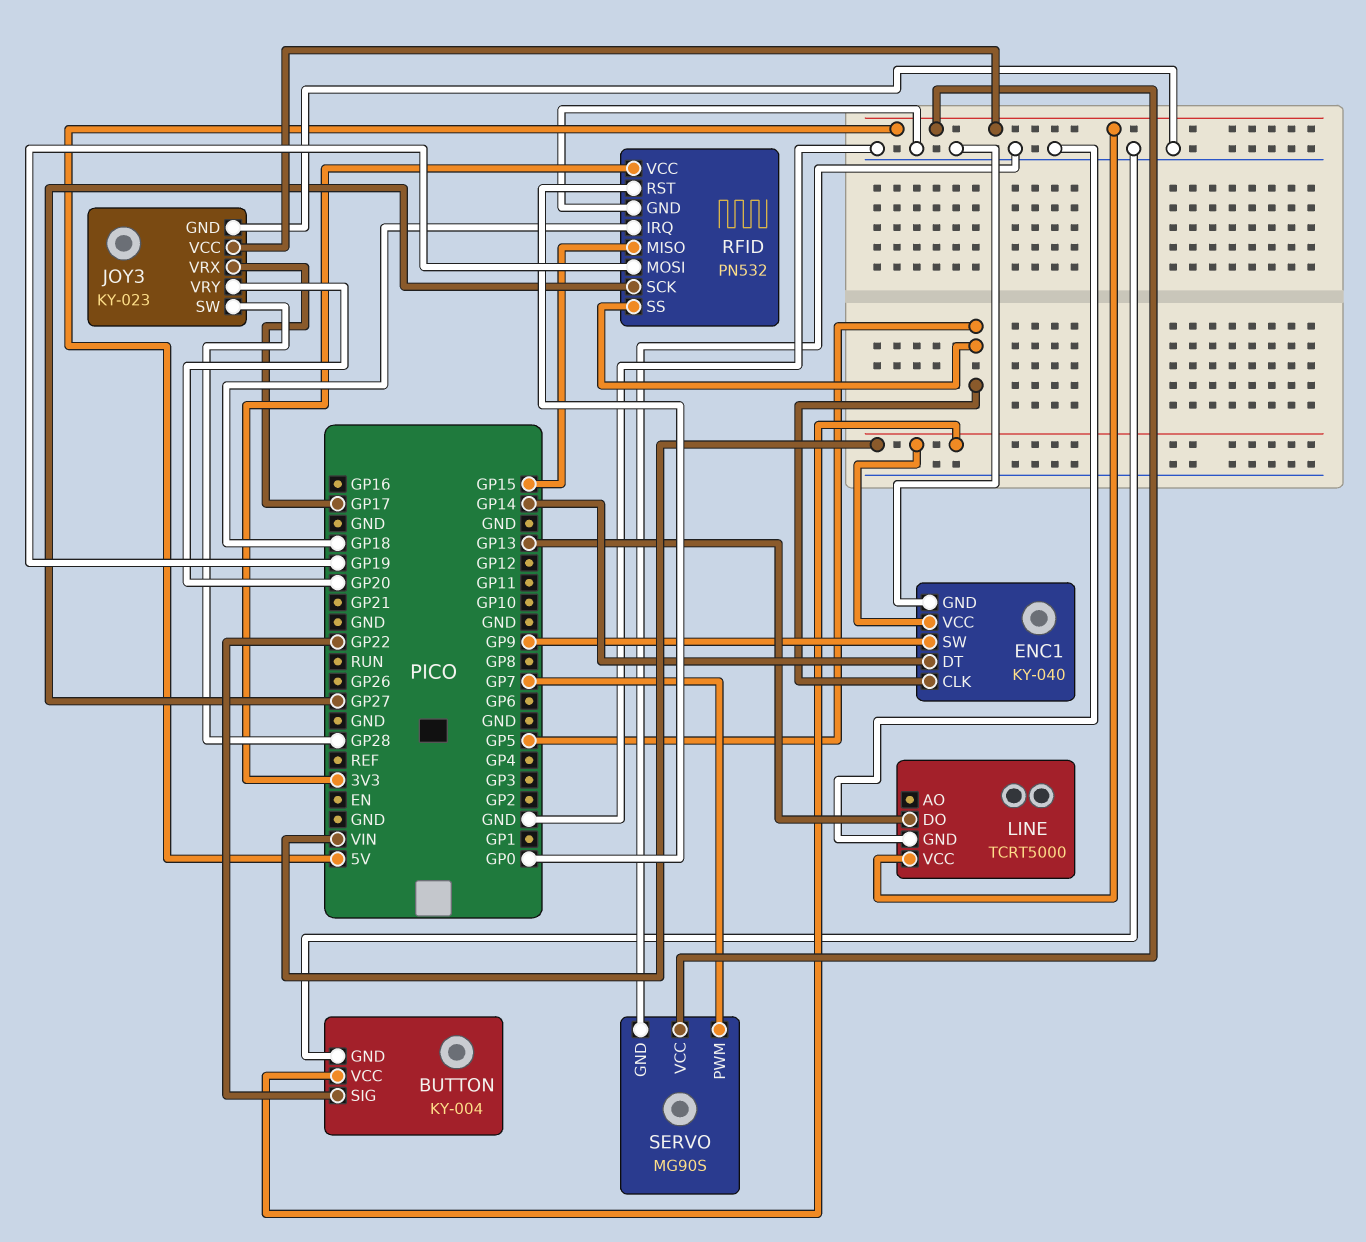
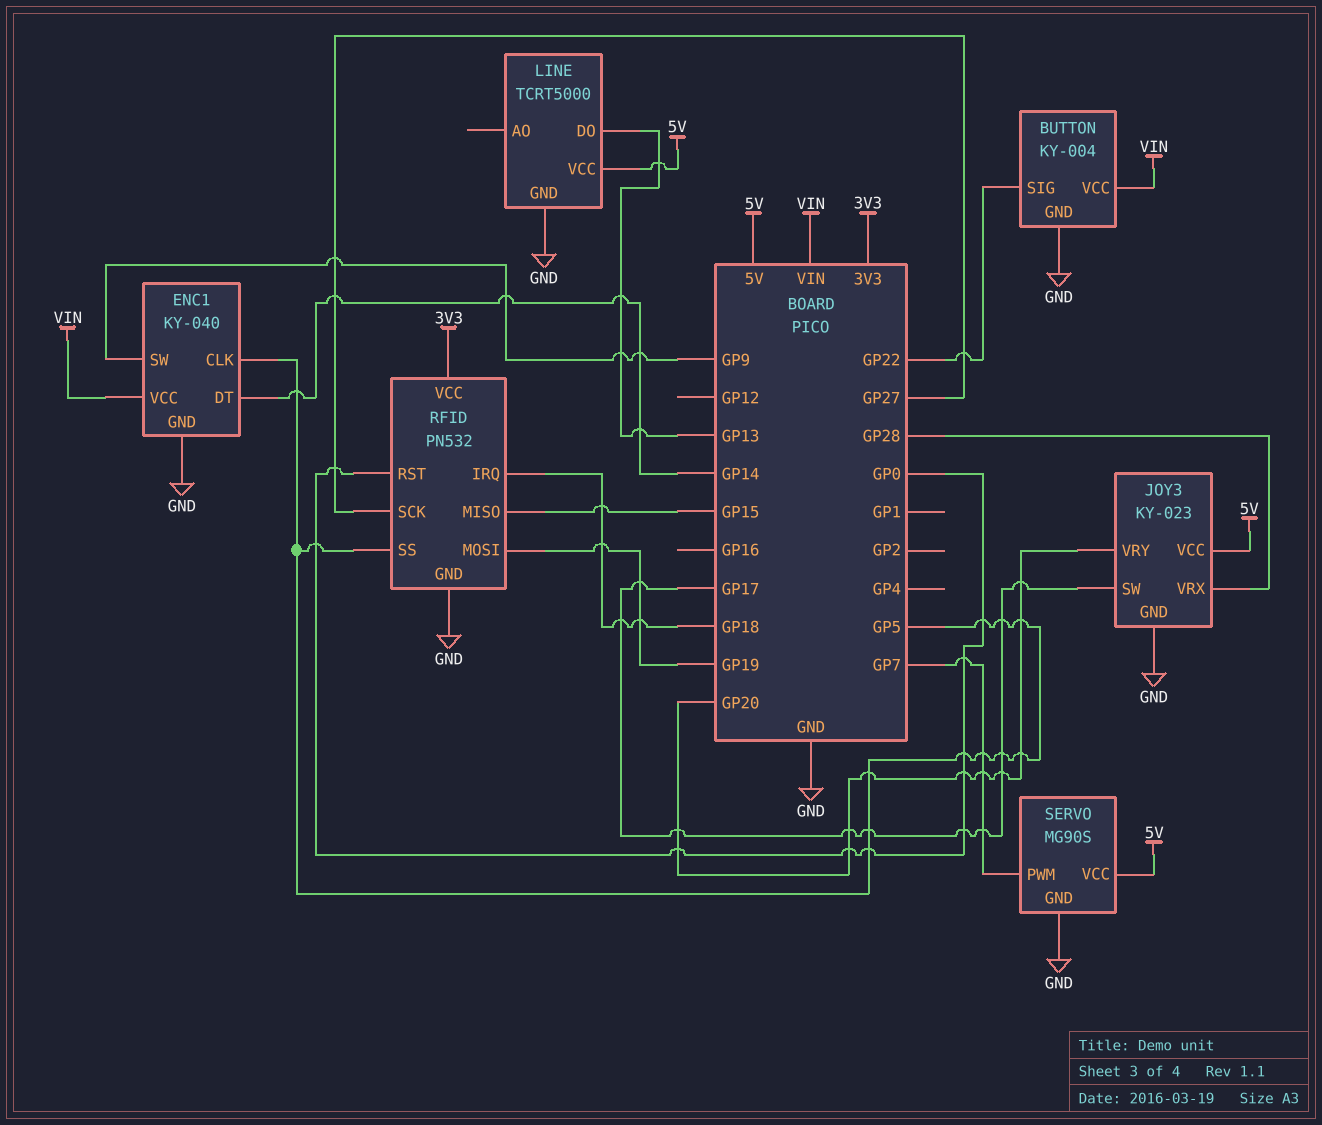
JOY3 pin SW: GP28 -> GP17
JOY3 pin VRX: GP17 -> GP28

